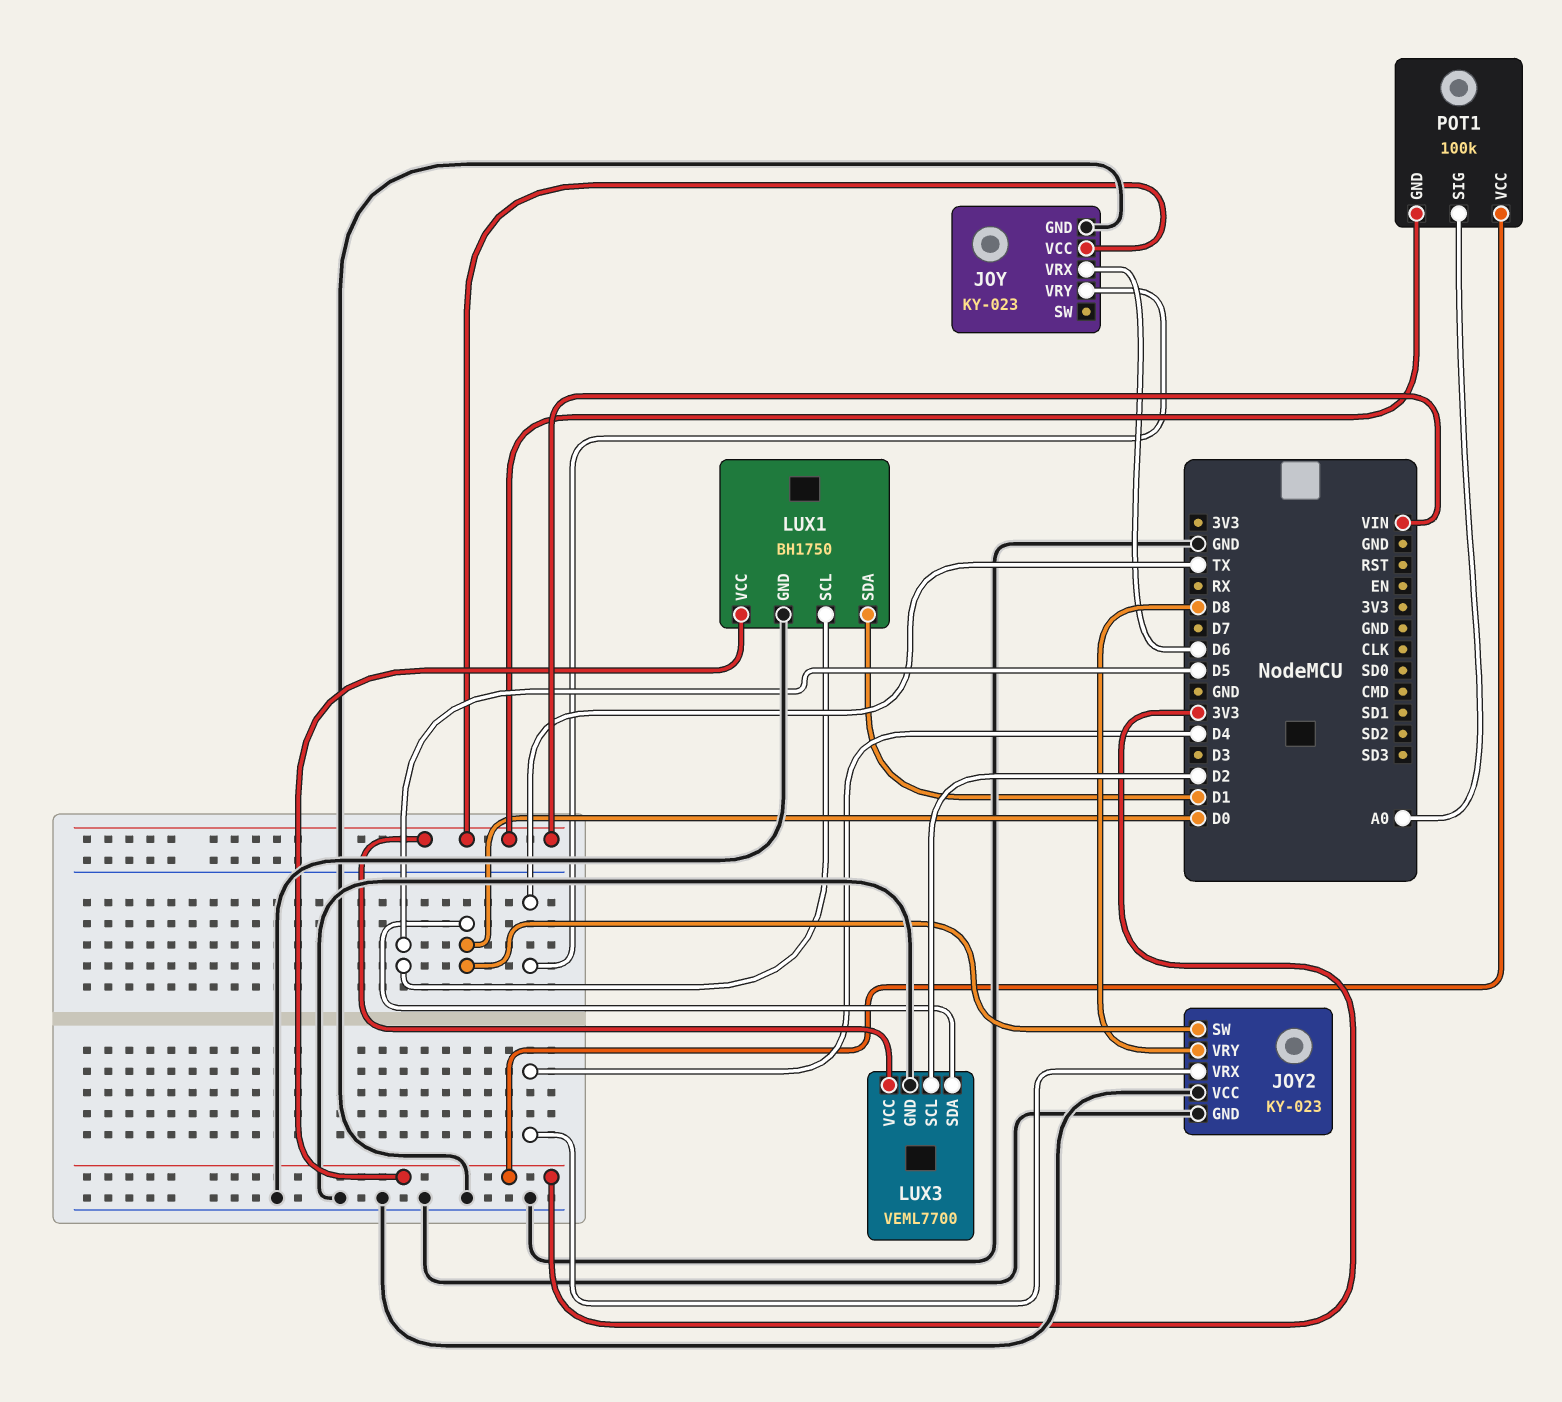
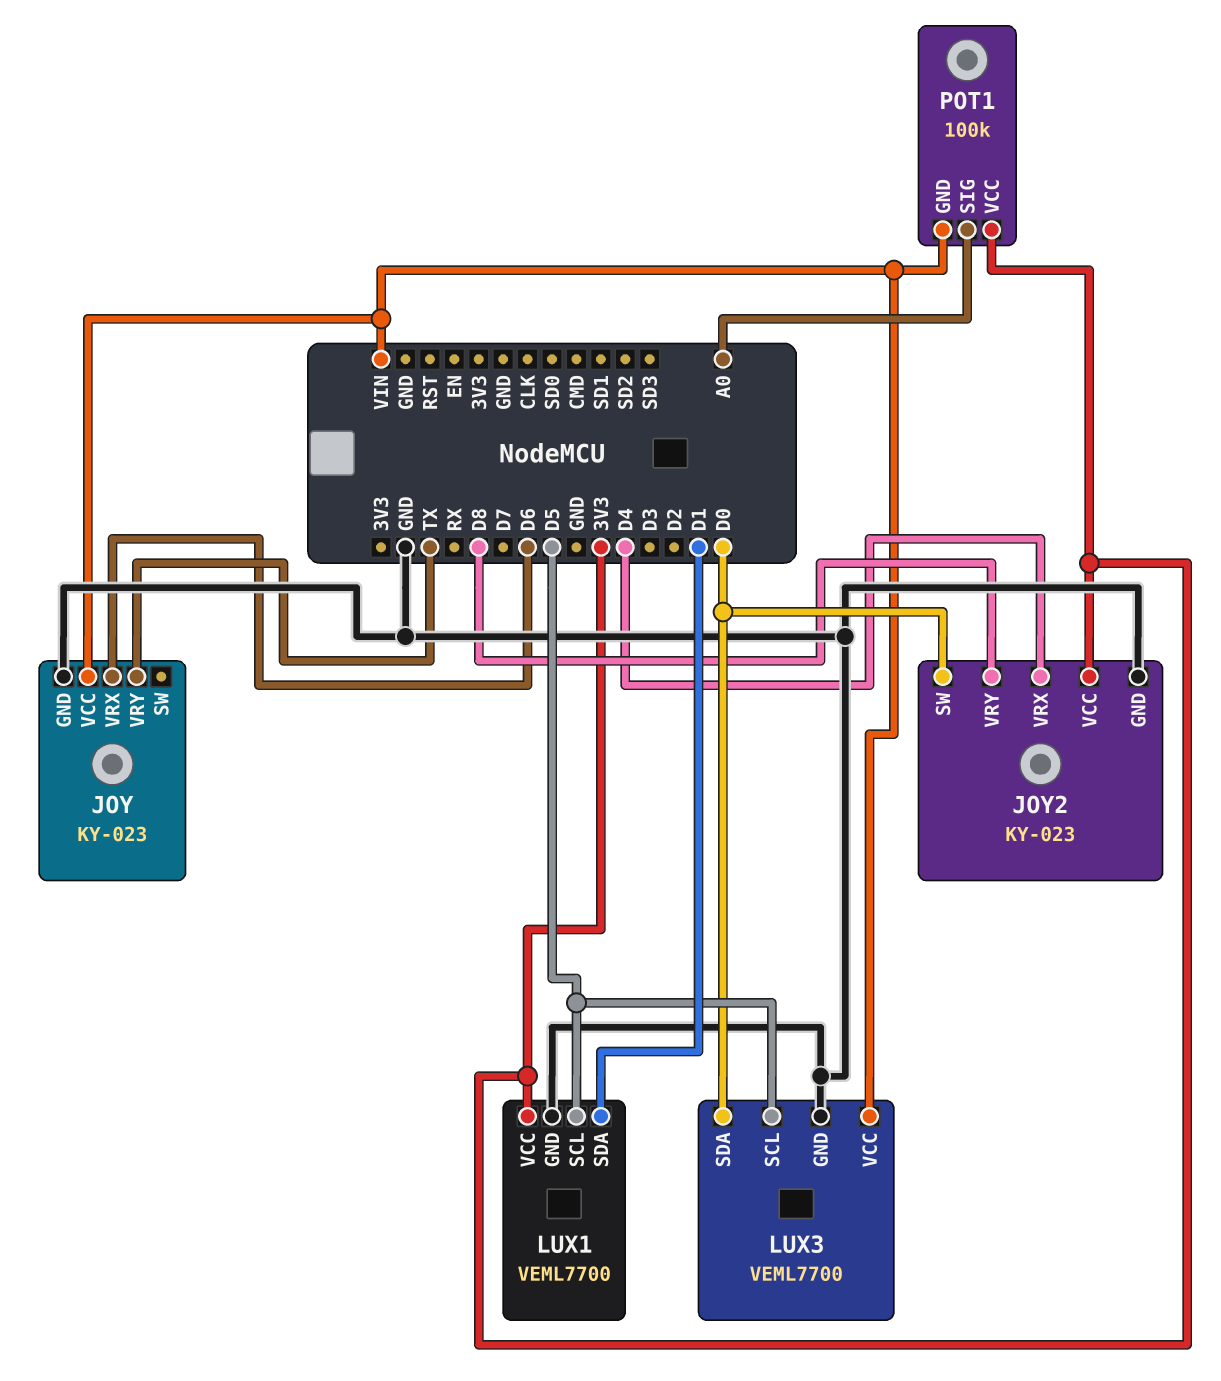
JOY2 pin VCC: GND -> 3V3
LUX1: BH1750 -> VEML7700
LUX3 pin SCL: D2 -> D5

